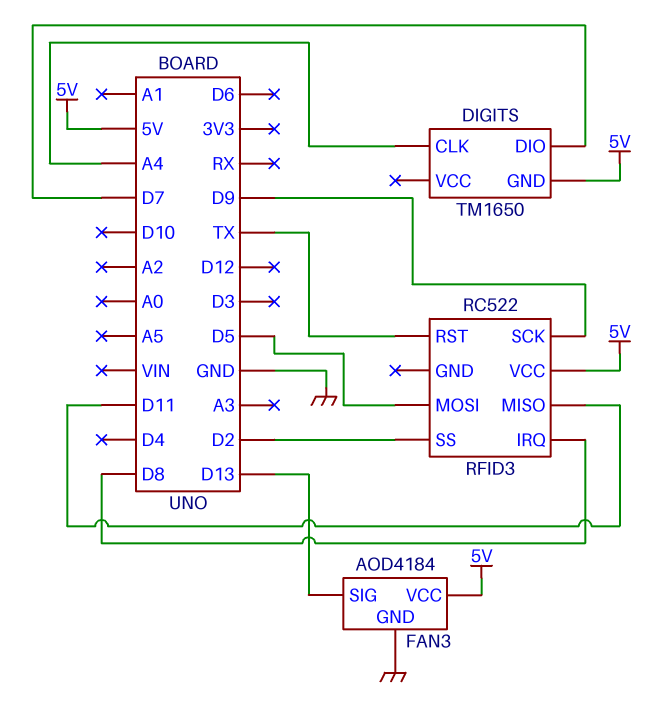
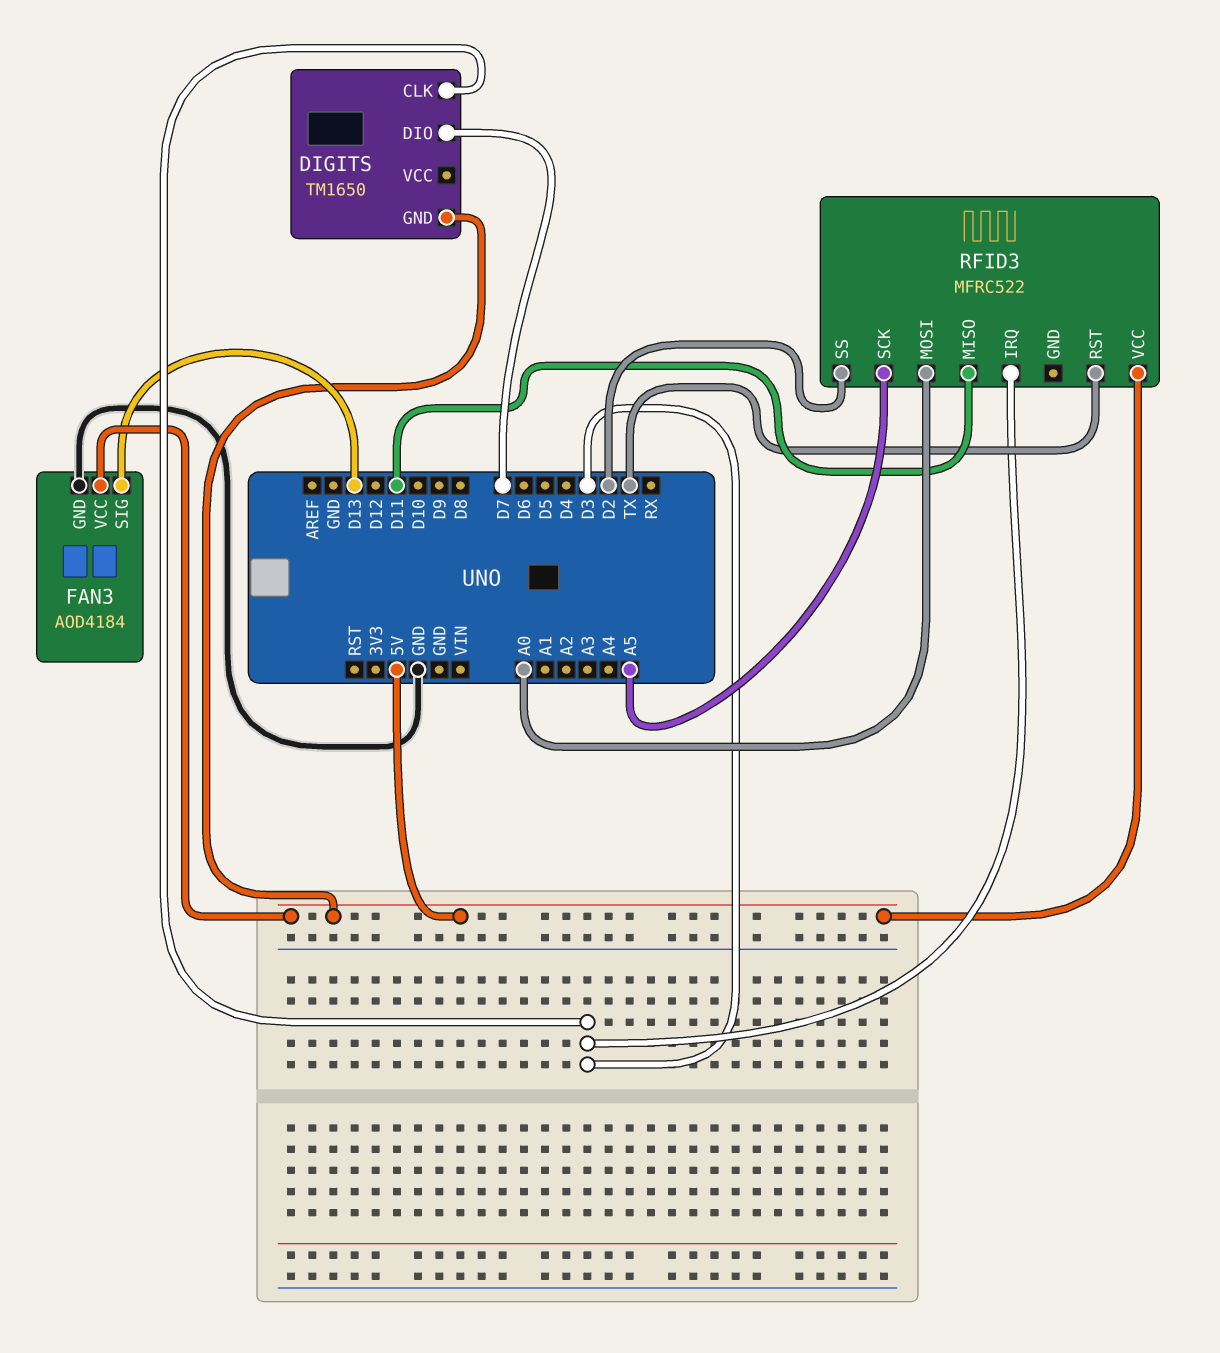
DIGITS pin CLK: A4 -> D3
RFID3: RC522 -> MFRC522
RFID3 pin IRQ: D8 -> D3
RFID3 pin MOSI: D5 -> A0
RFID3 pin SCK: D9 -> A5

